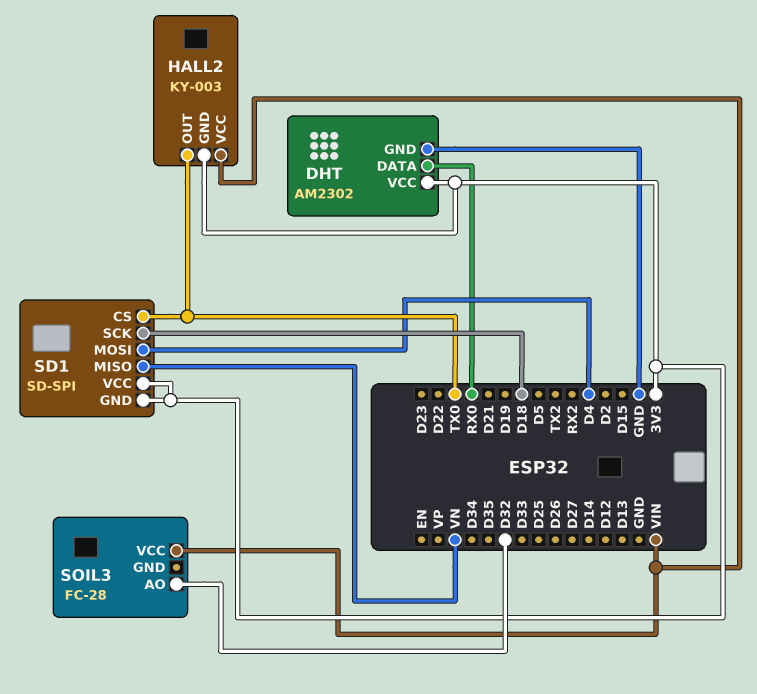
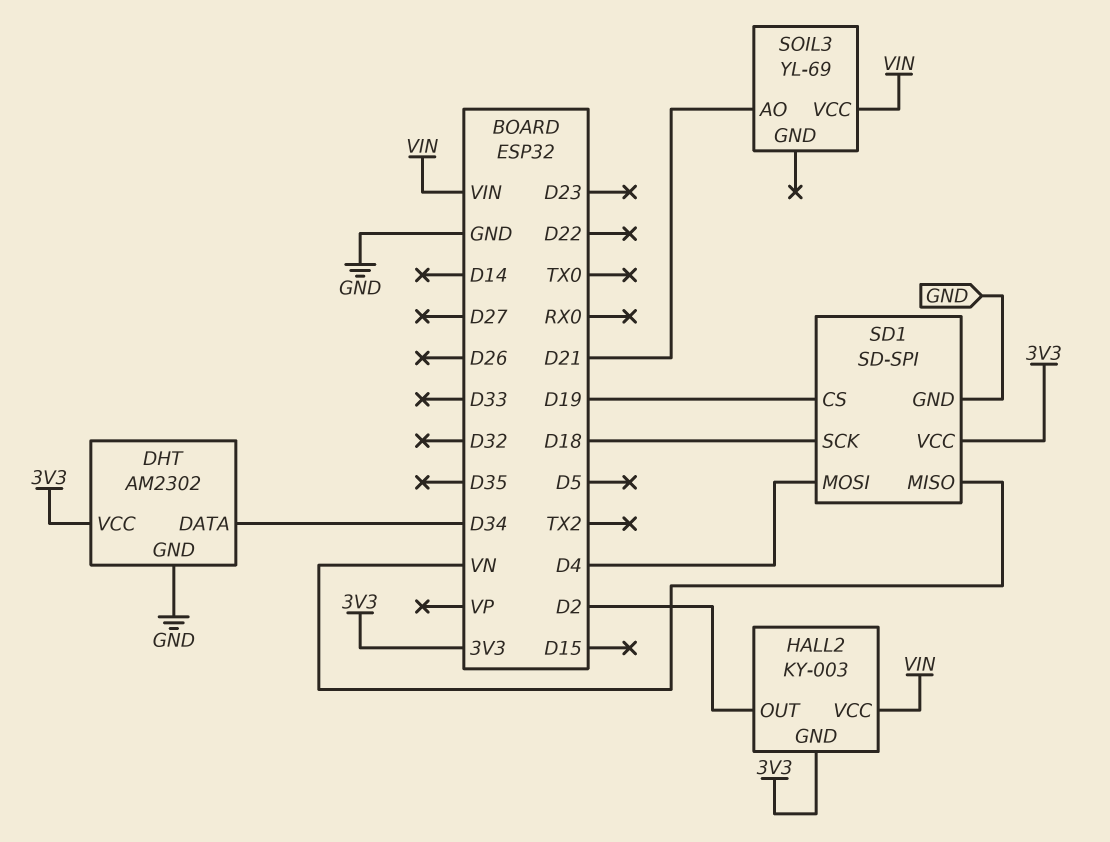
DHT pin DATA: RX0 -> D34
HALL2 pin OUT: TX0 -> D2
SD1 pin CS: TX0 -> D19
SD1 pin GND: 3V3 -> GND
SOIL3: FC-28 -> YL-69
SOIL3 pin AO: D32 -> D21

